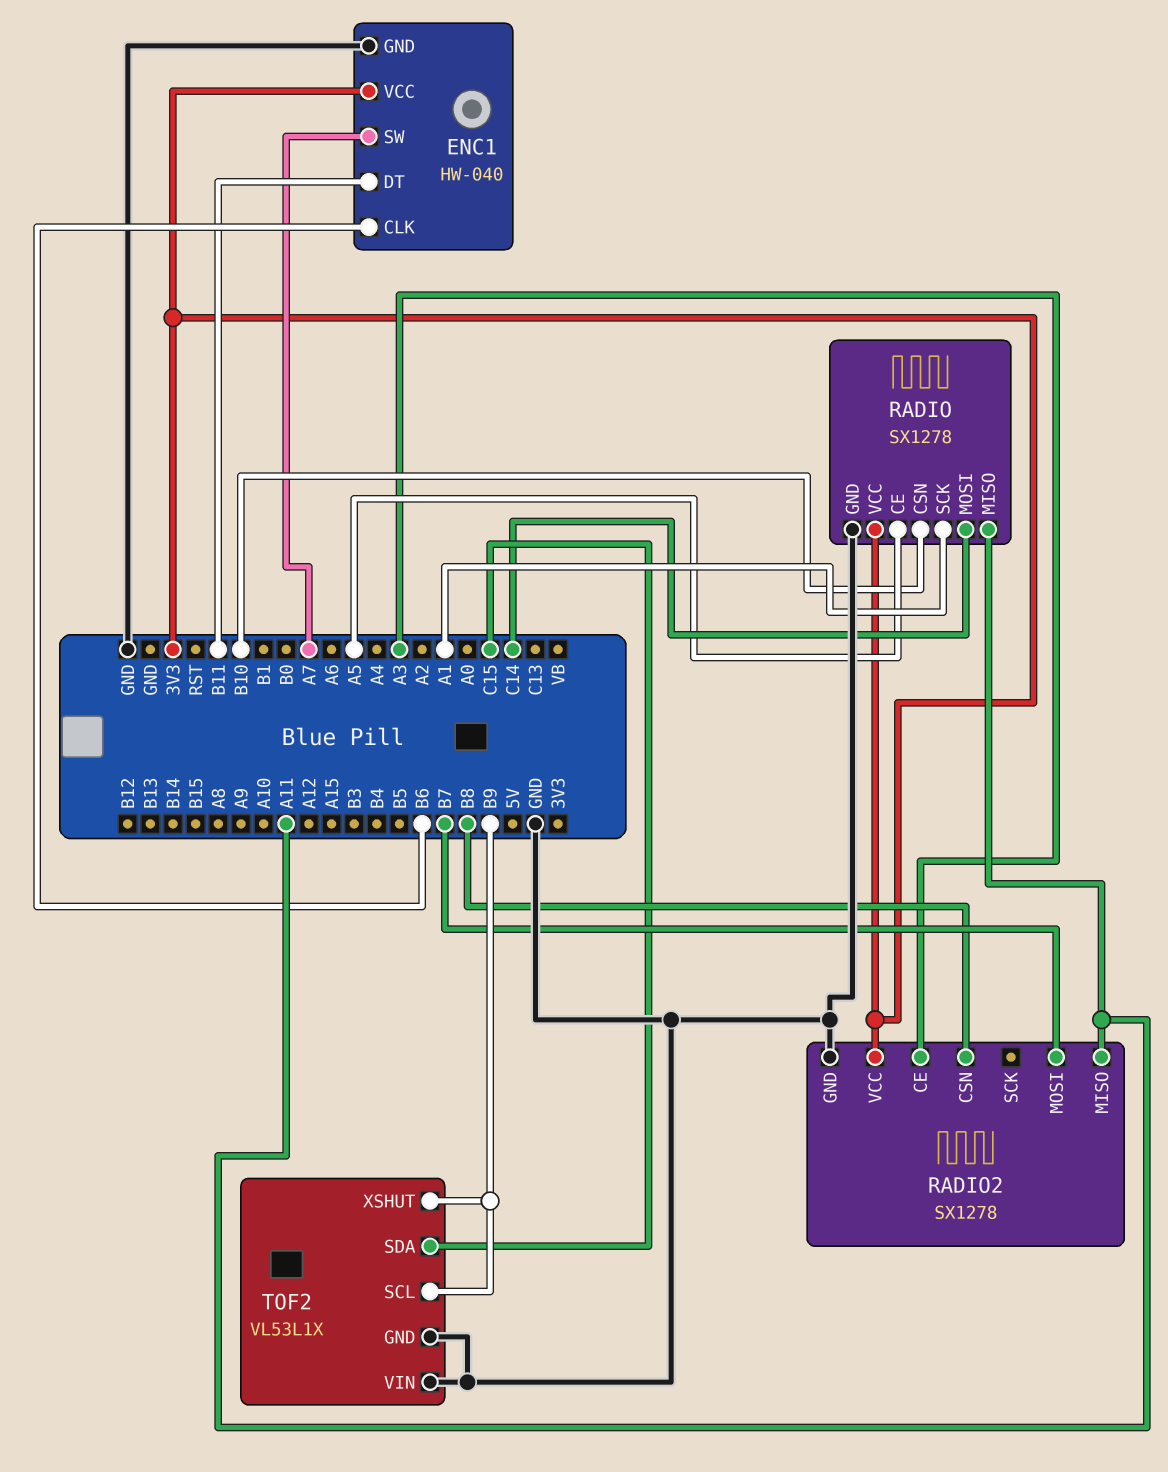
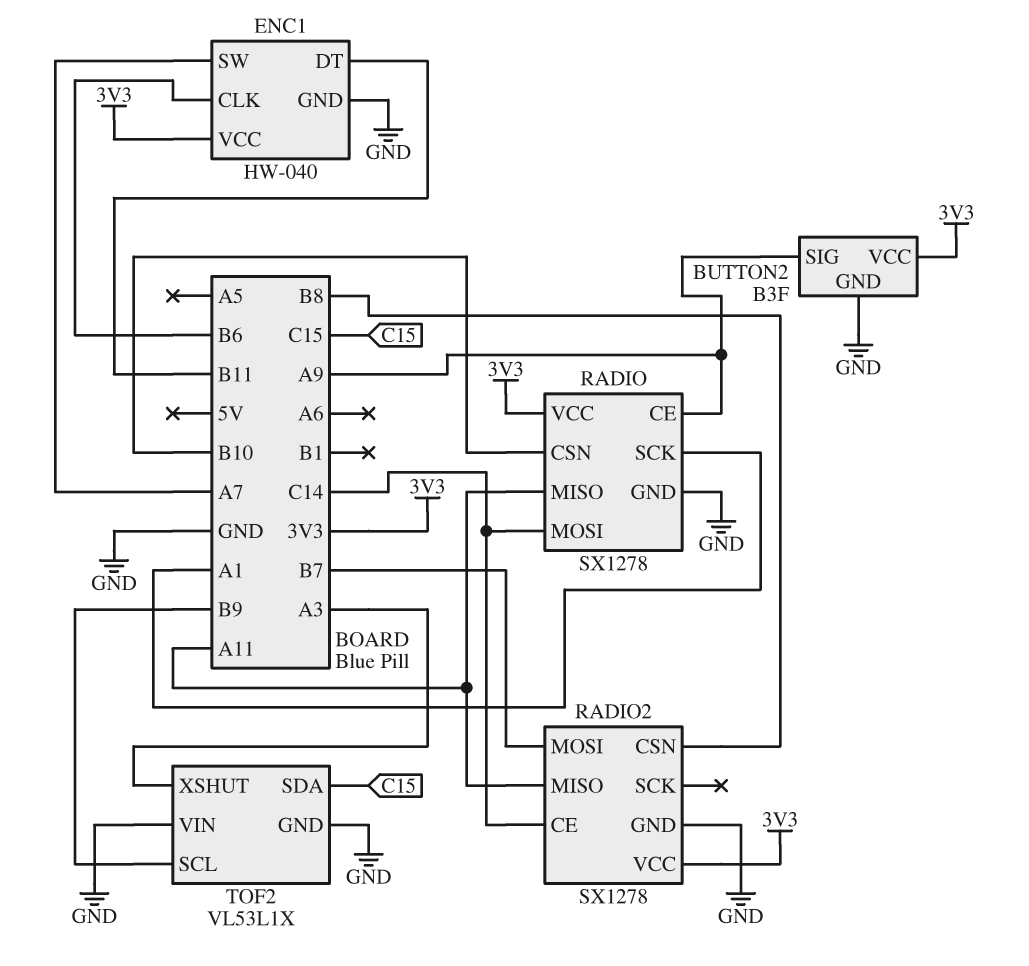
BUTTON2: none -> B3F
BUTTON2 pin GND: none -> GND
BUTTON2 pin SIG: none -> A9
BUTTON2 pin VCC: none -> 3V3
RADIO pin CE: A5 -> A9
RADIO2 pin CE: A3 -> C14
TOF2 pin XSHUT: B9 -> A3

